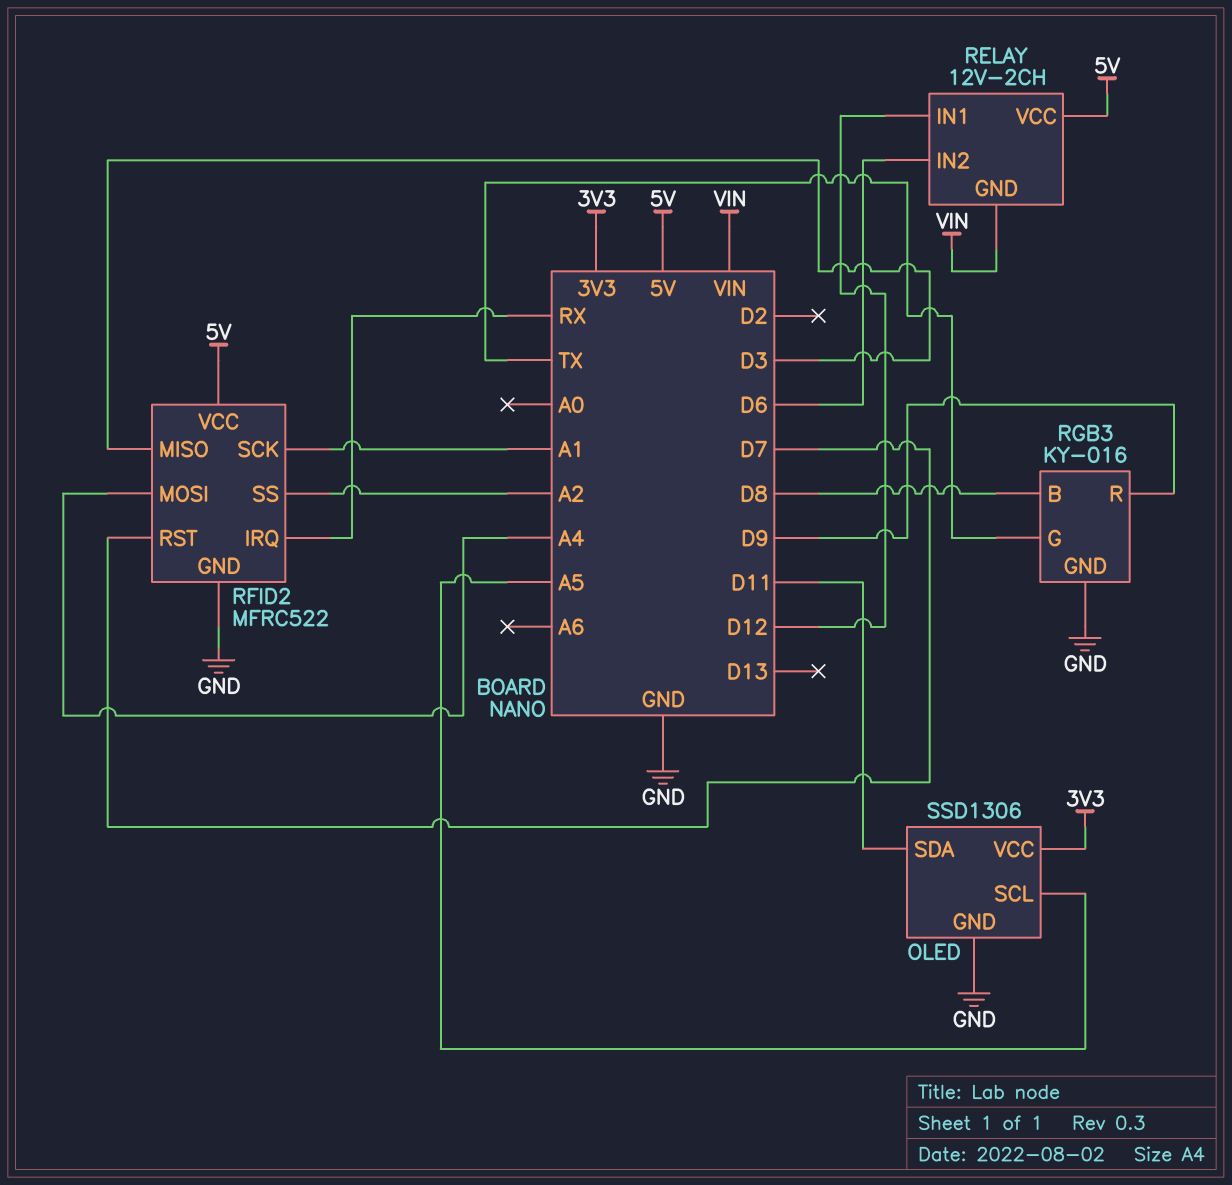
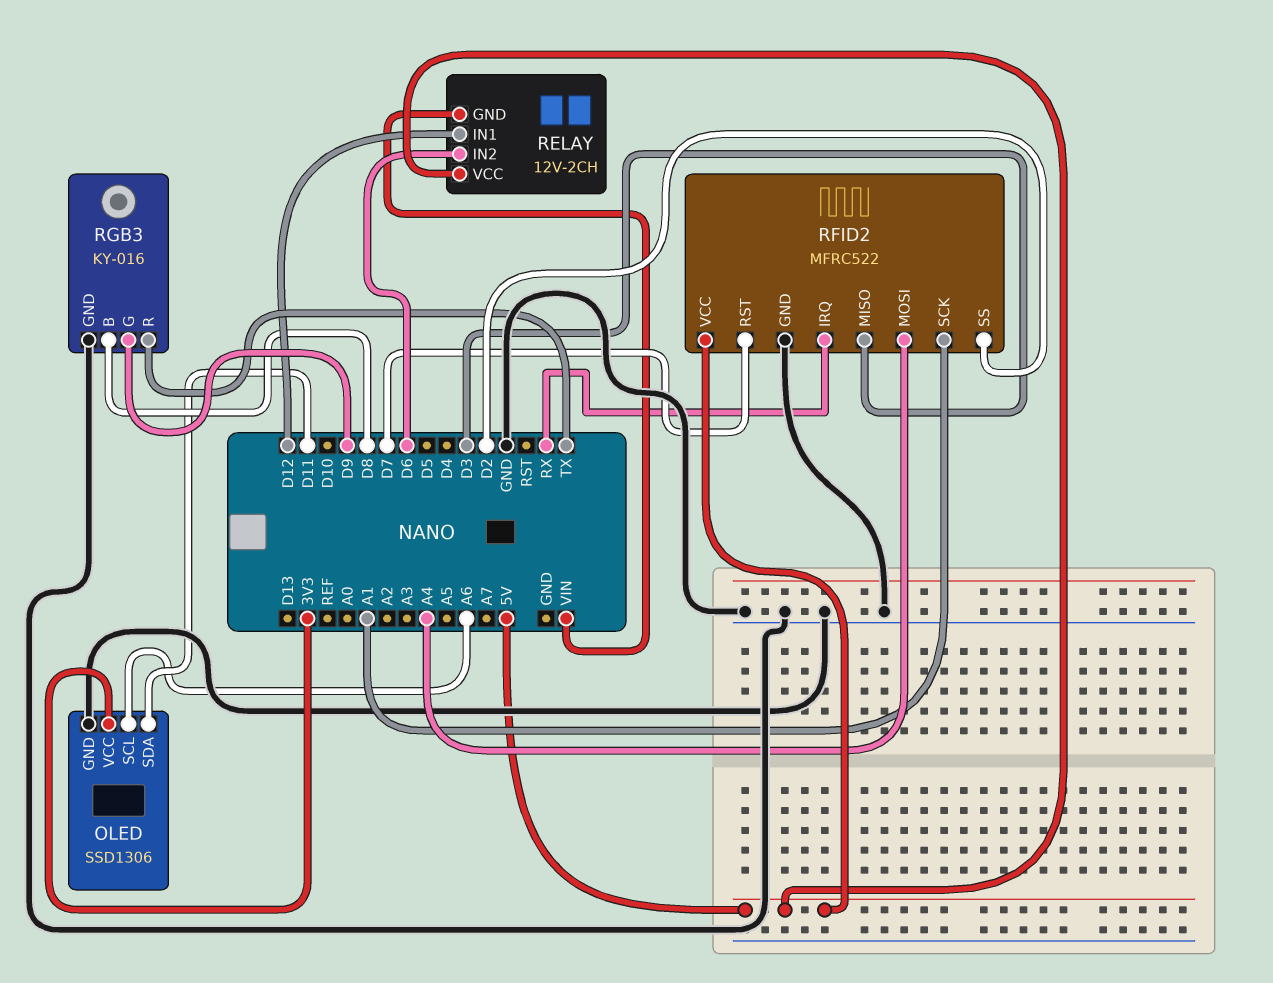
OLED pin SCL: A5 -> A6
RFID2 pin SS: A2 -> D2
RGB3 pin G: TX -> D9
RGB3 pin R: D9 -> TX

